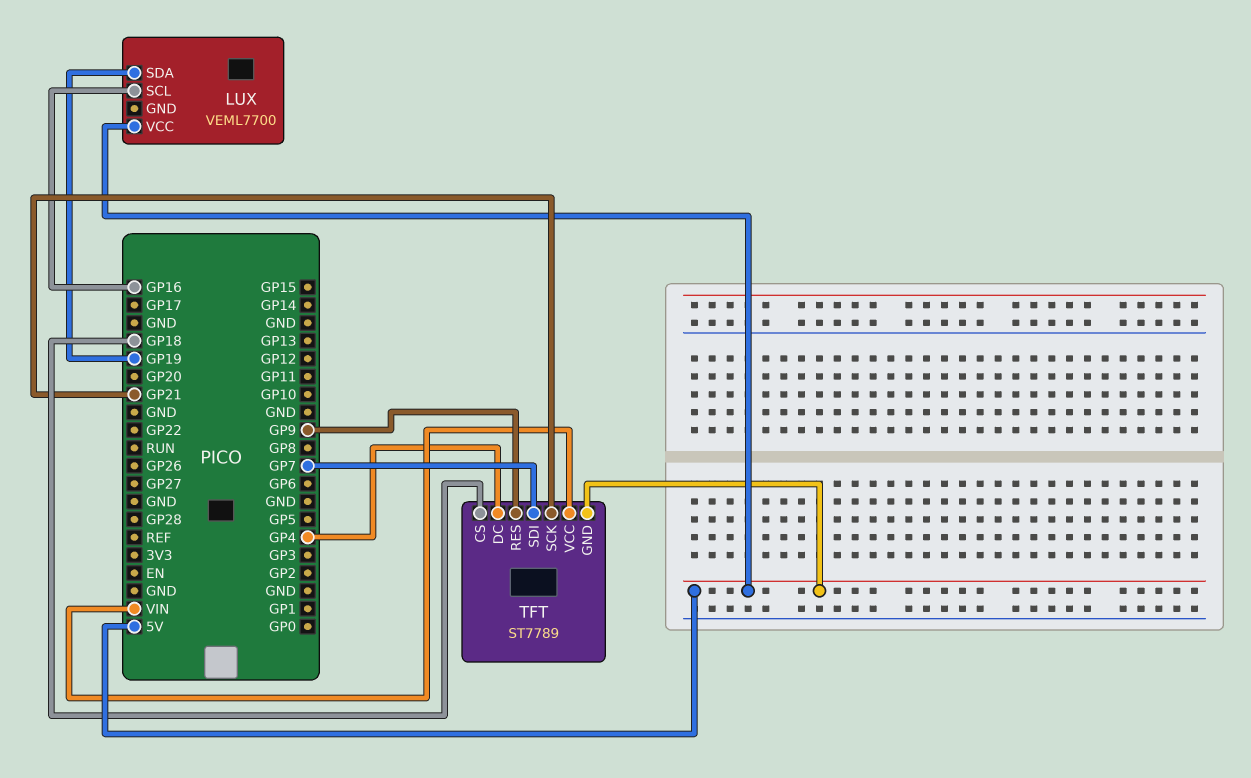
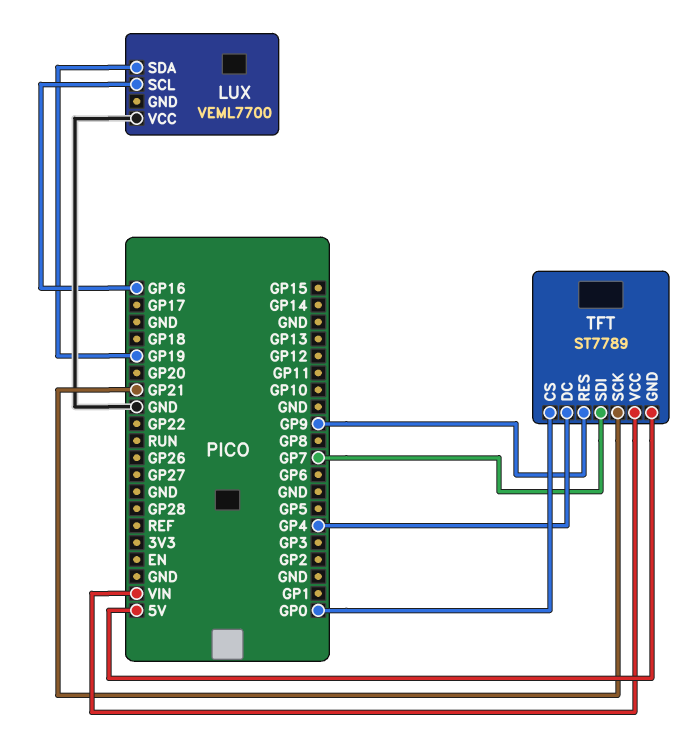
LUX pin VCC: 5V -> GND
TFT pin CS: GP18 -> GP0

